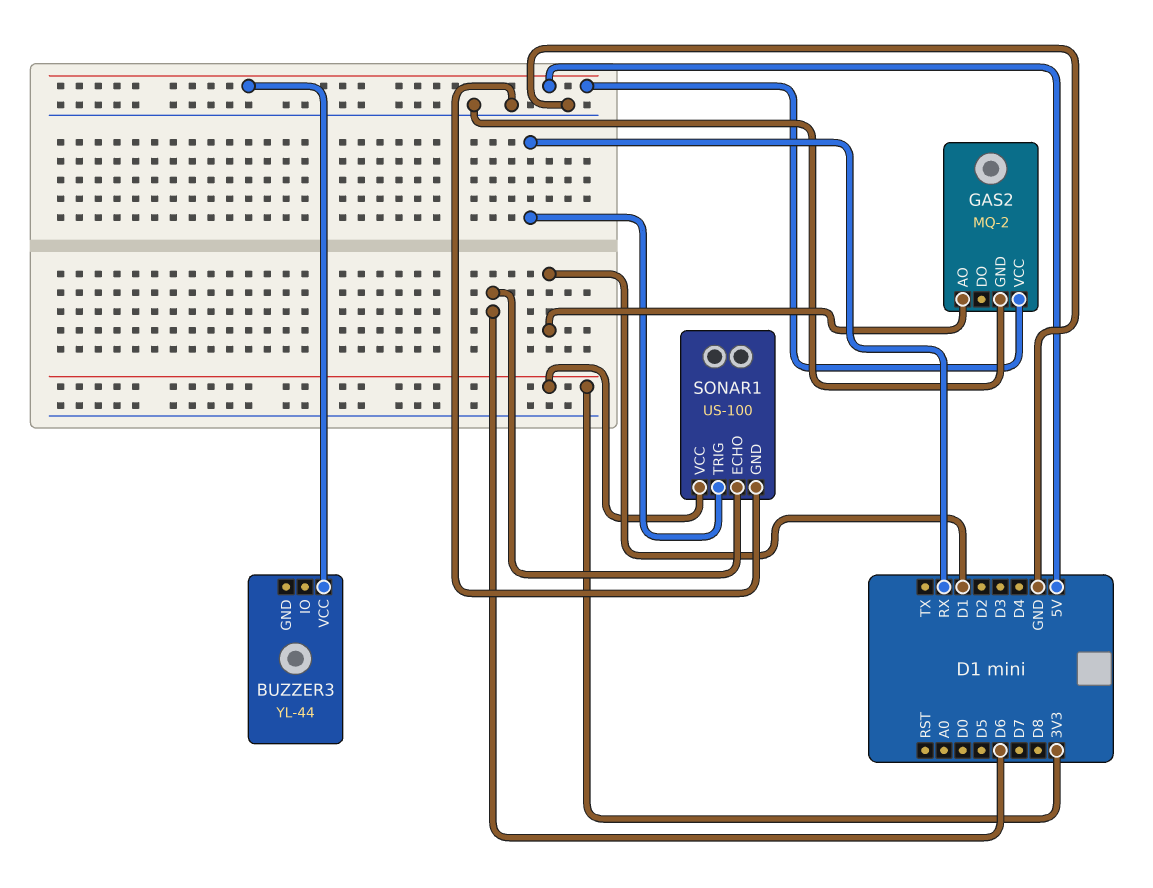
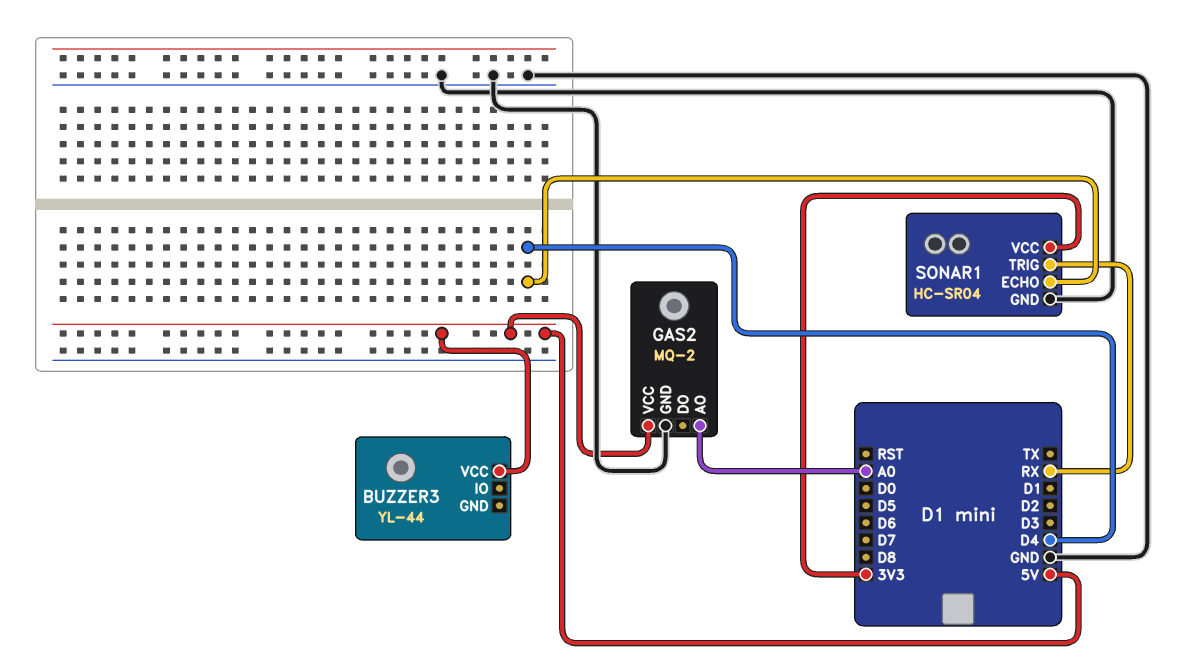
GAS2 pin AO: D1 -> A0
SONAR1: US-100 -> HC-SR04
SONAR1 pin ECHO: D6 -> D4

